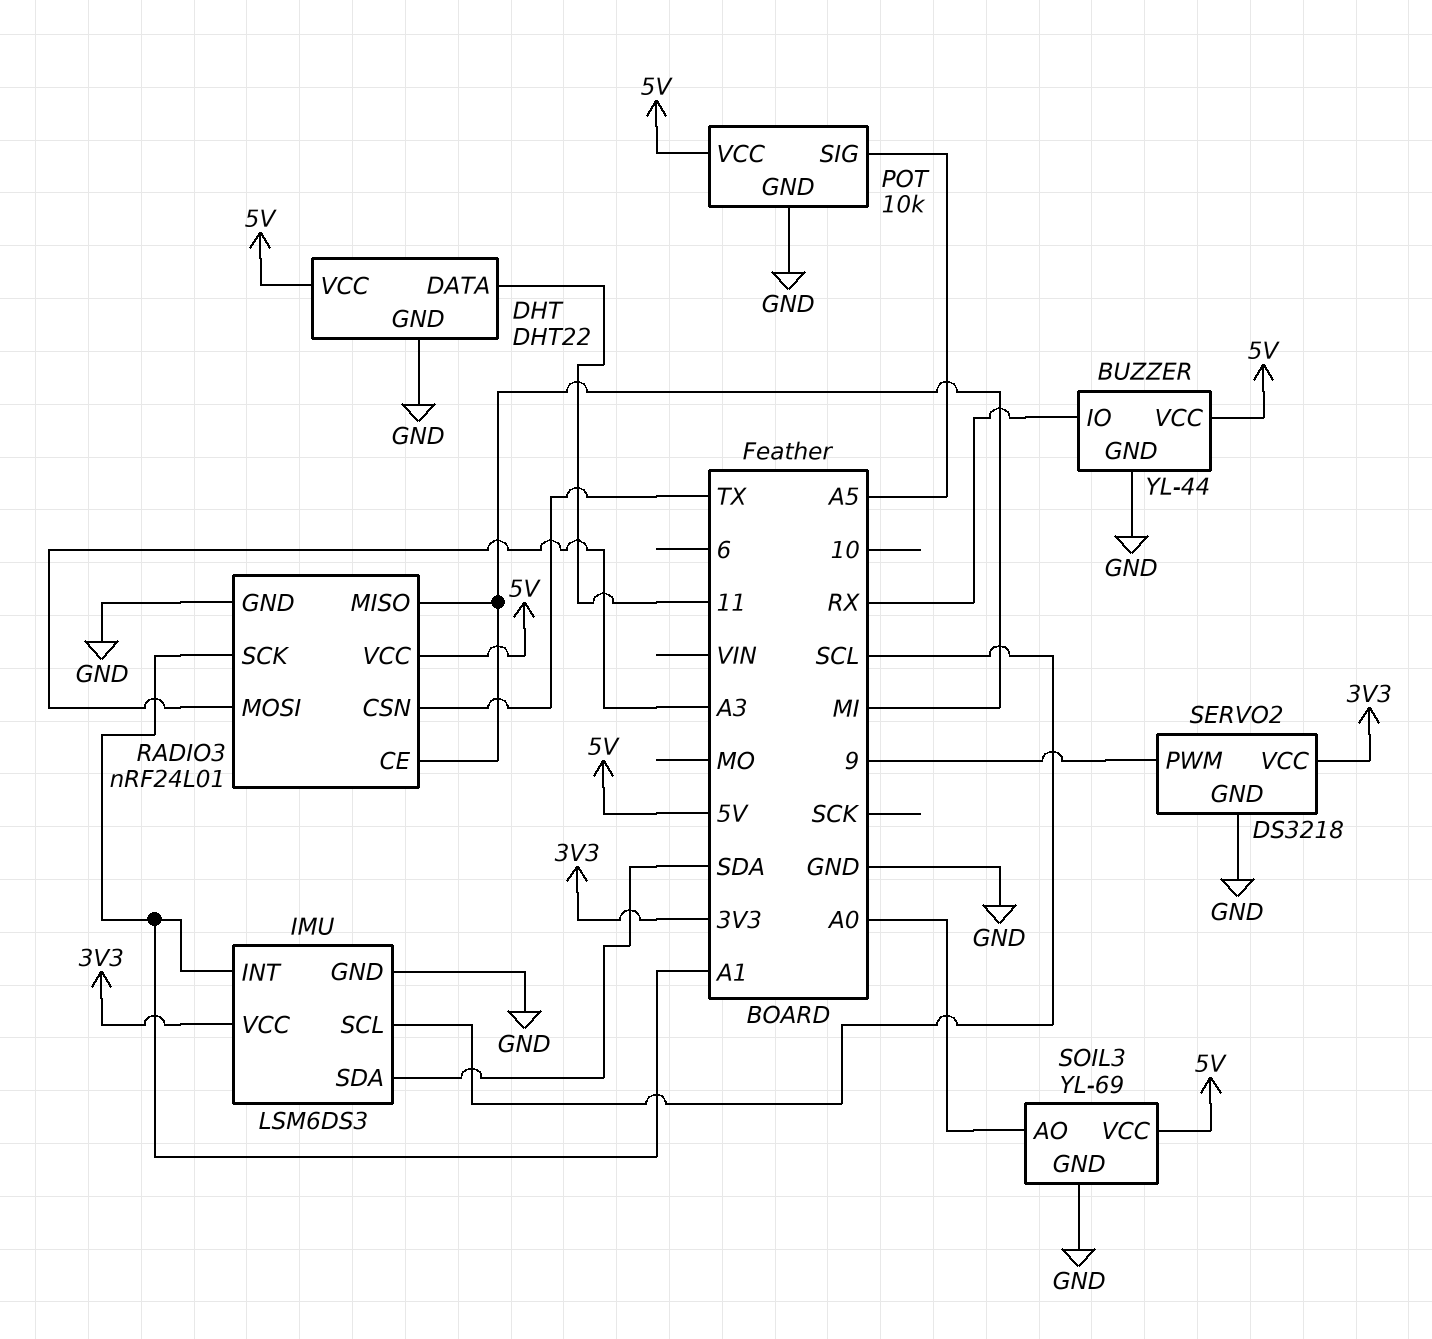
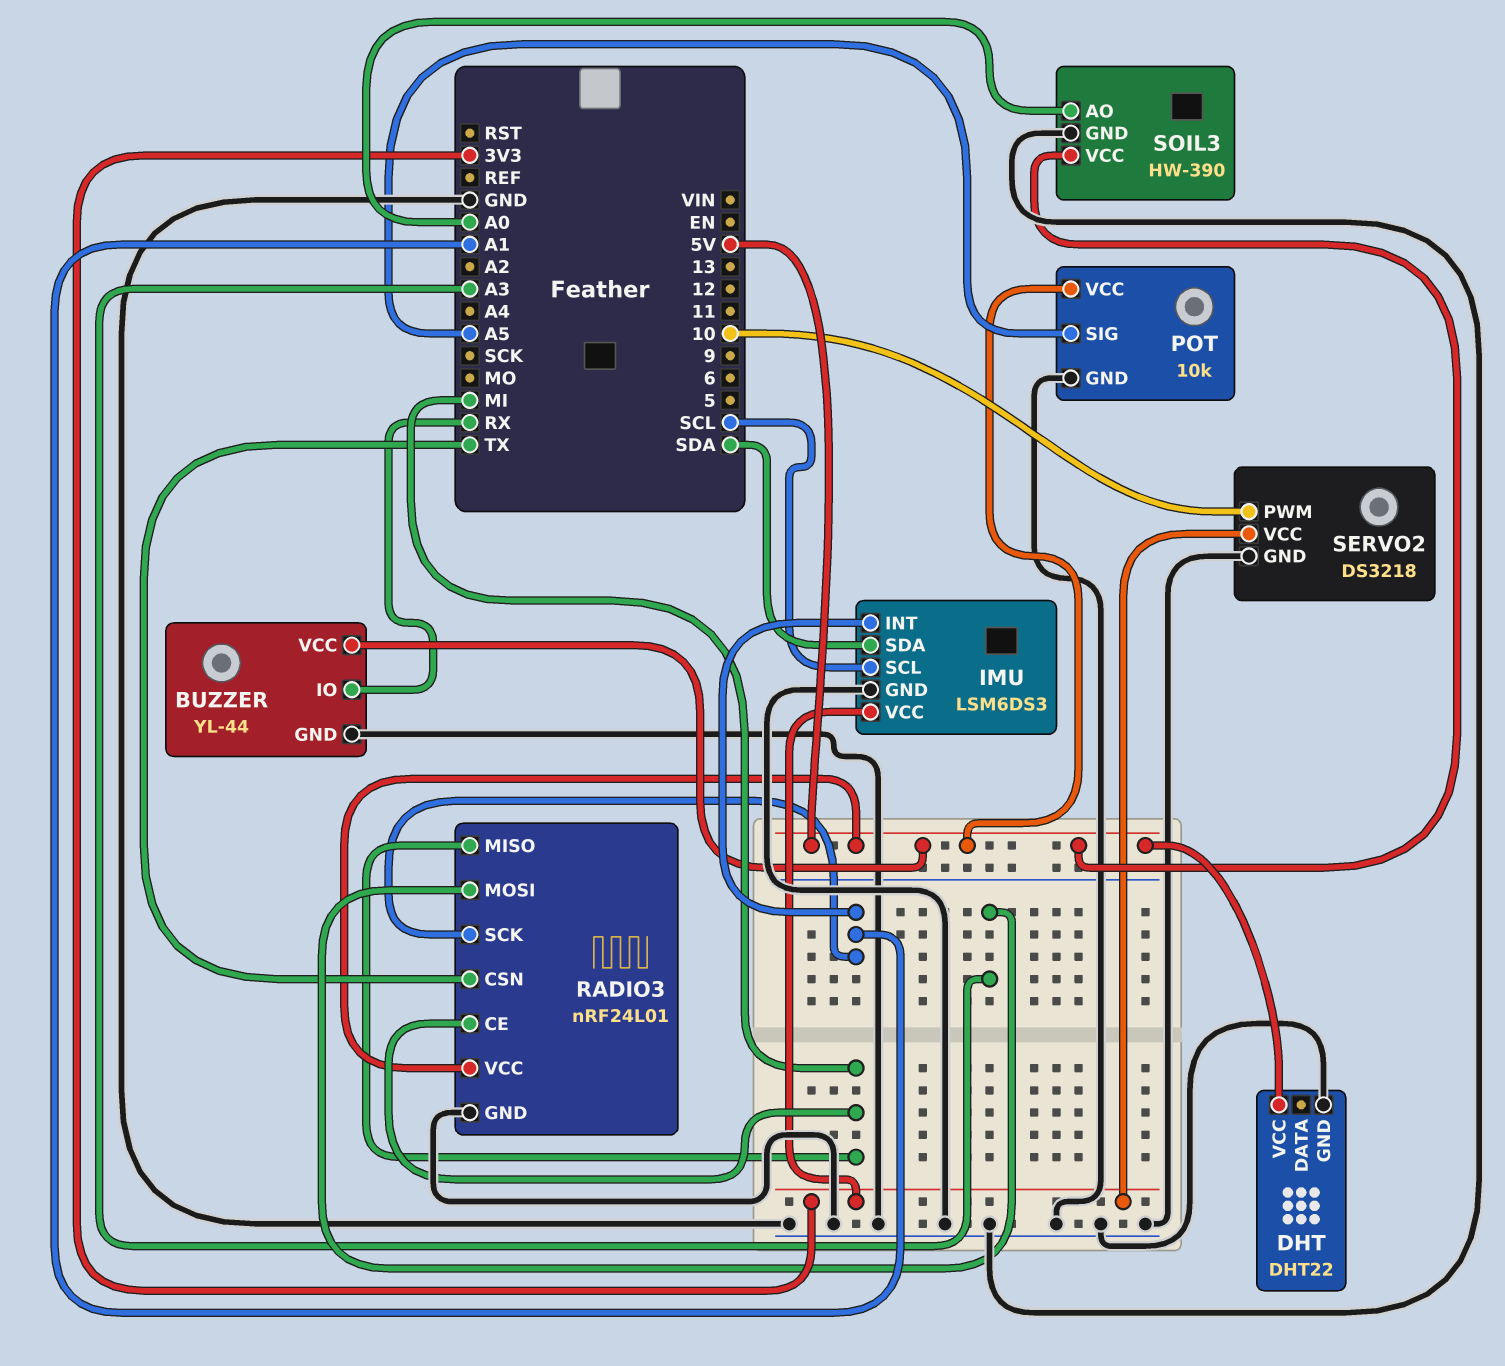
DHT pin DATA: 11 -> none
SERVO2 pin PWM: 9 -> 10
SOIL3: YL-69 -> HW-390

